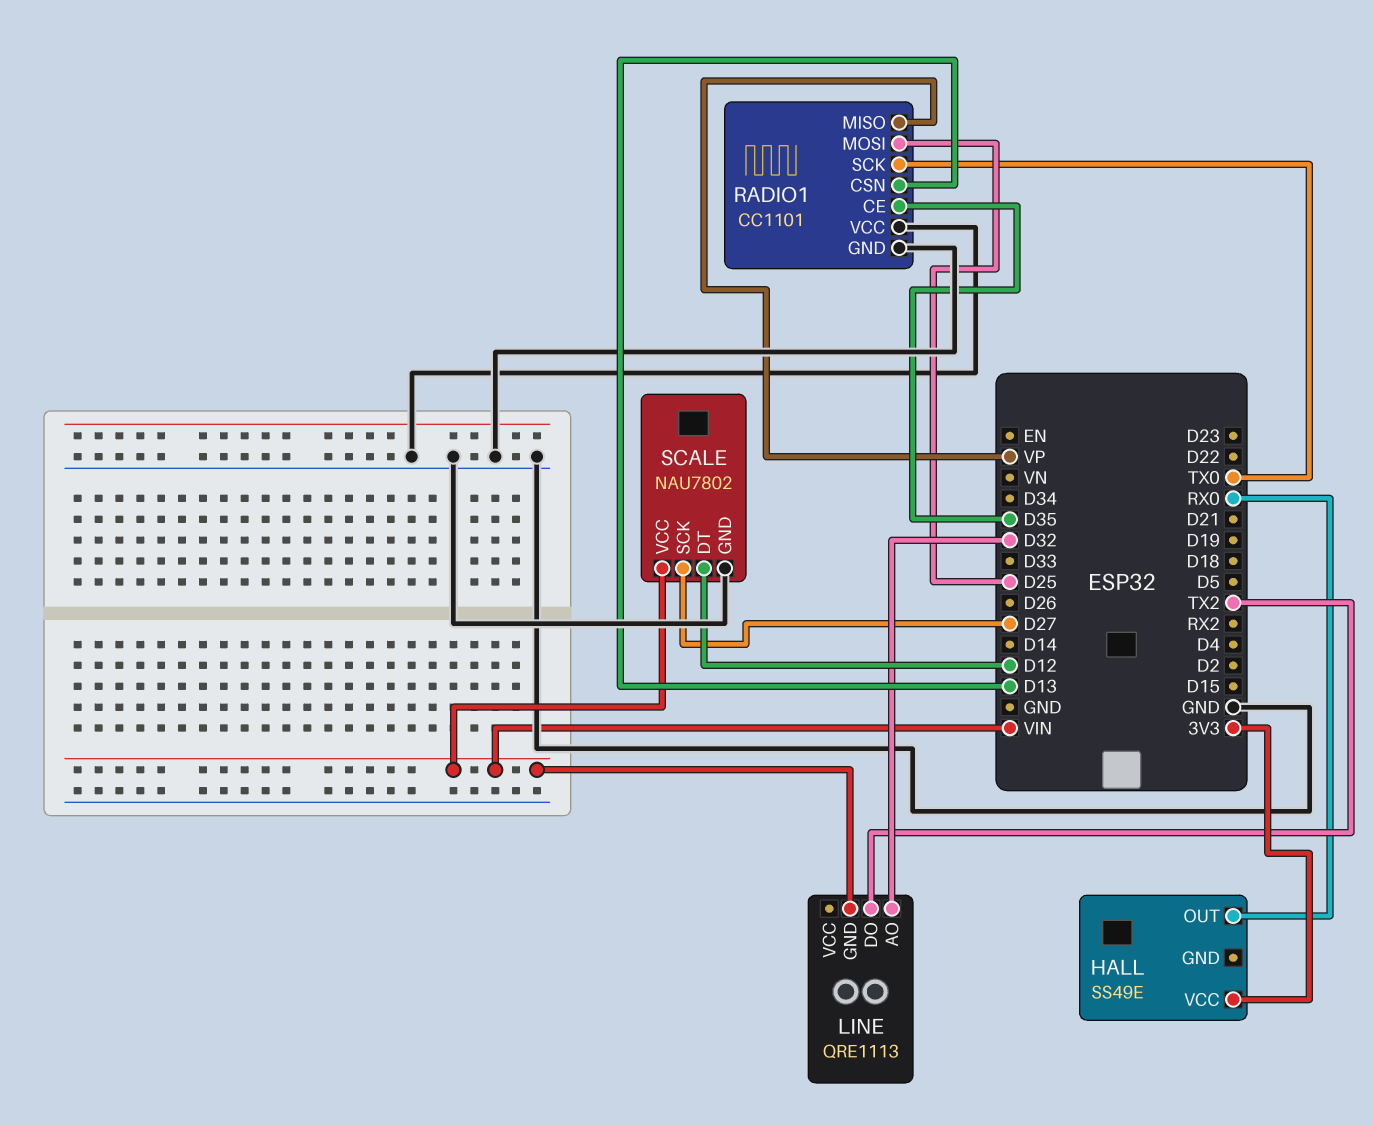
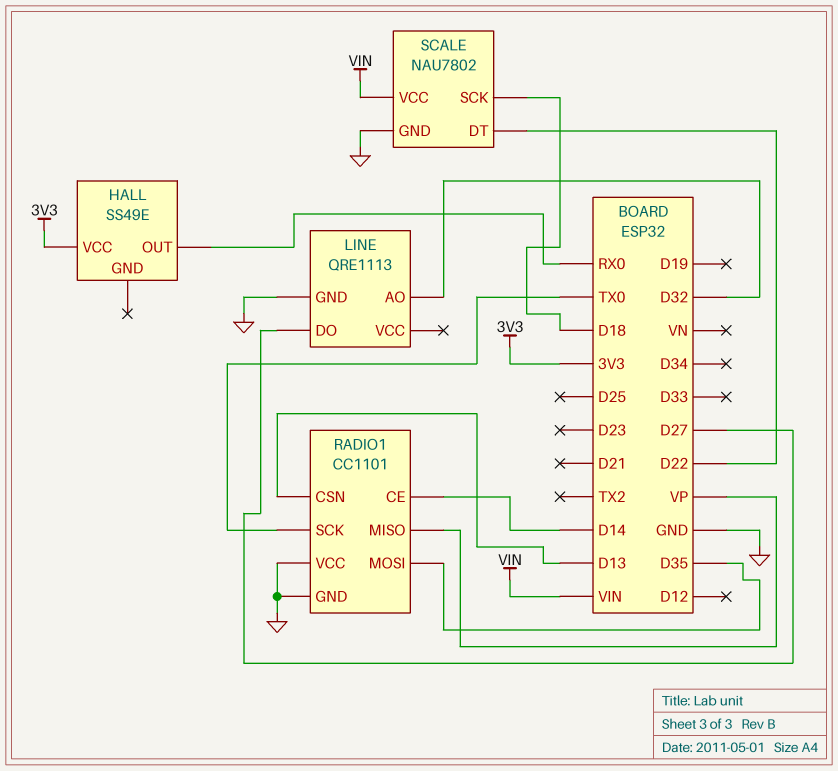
LINE pin DO: TX2 -> D27
LINE pin GND: VIN -> GND
RADIO1 pin CE: D35 -> D14
RADIO1 pin MOSI: D25 -> D35
SCALE pin DT: D12 -> D22
SCALE pin SCK: D27 -> D18

